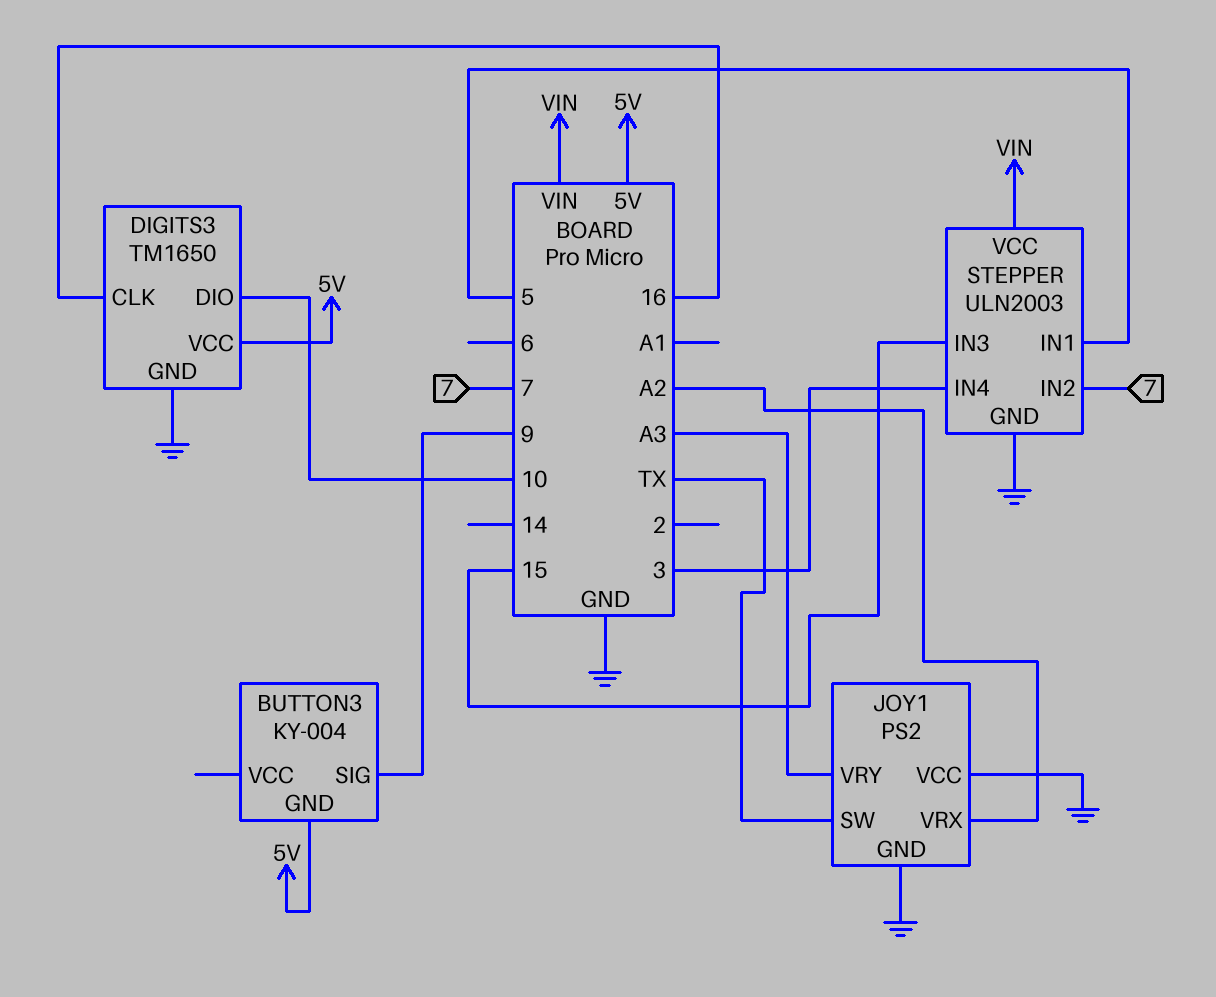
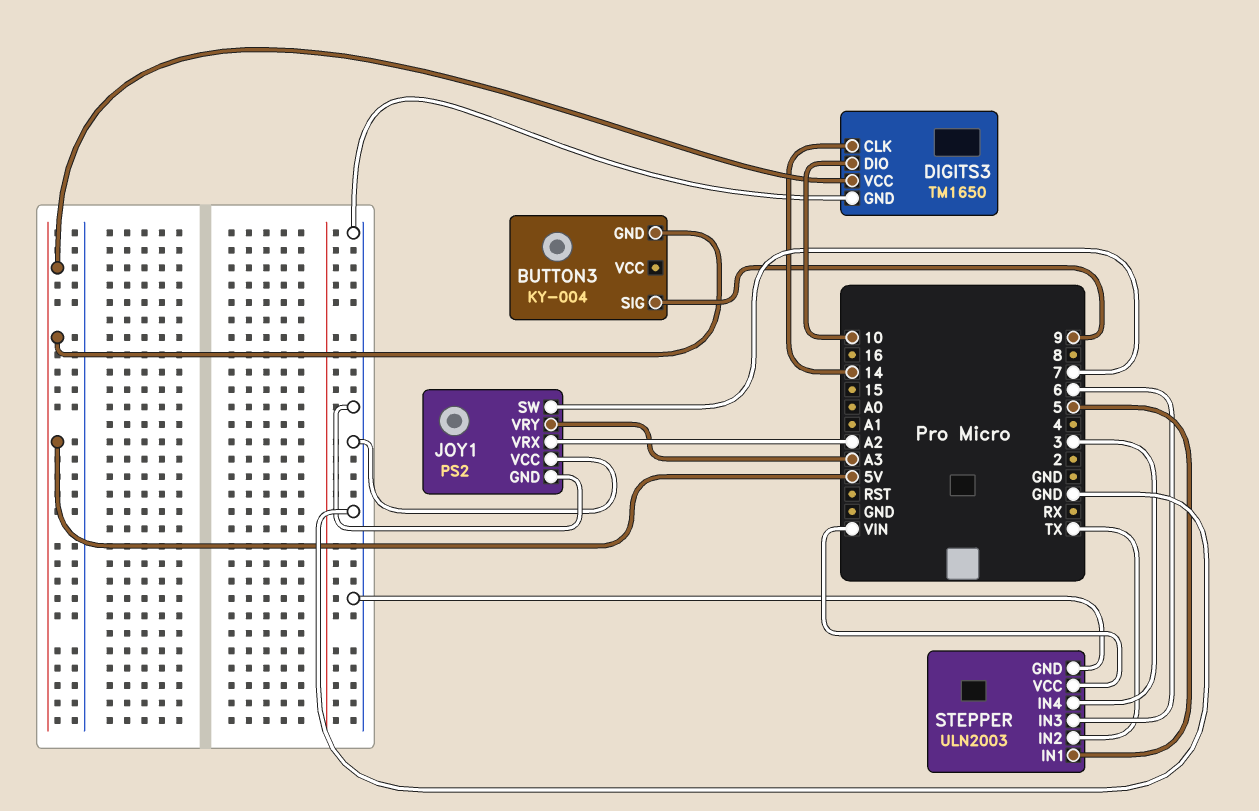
DIGITS3 pin CLK: 16 -> 14
JOY1 pin SW: TX -> 7
STEPPER pin IN2: 7 -> TX
STEPPER pin IN3: 15 -> 6

